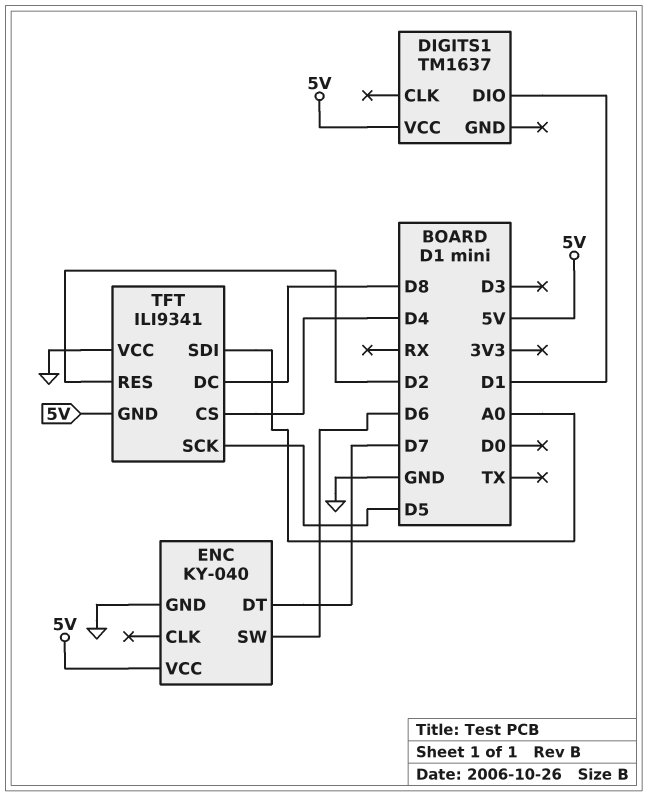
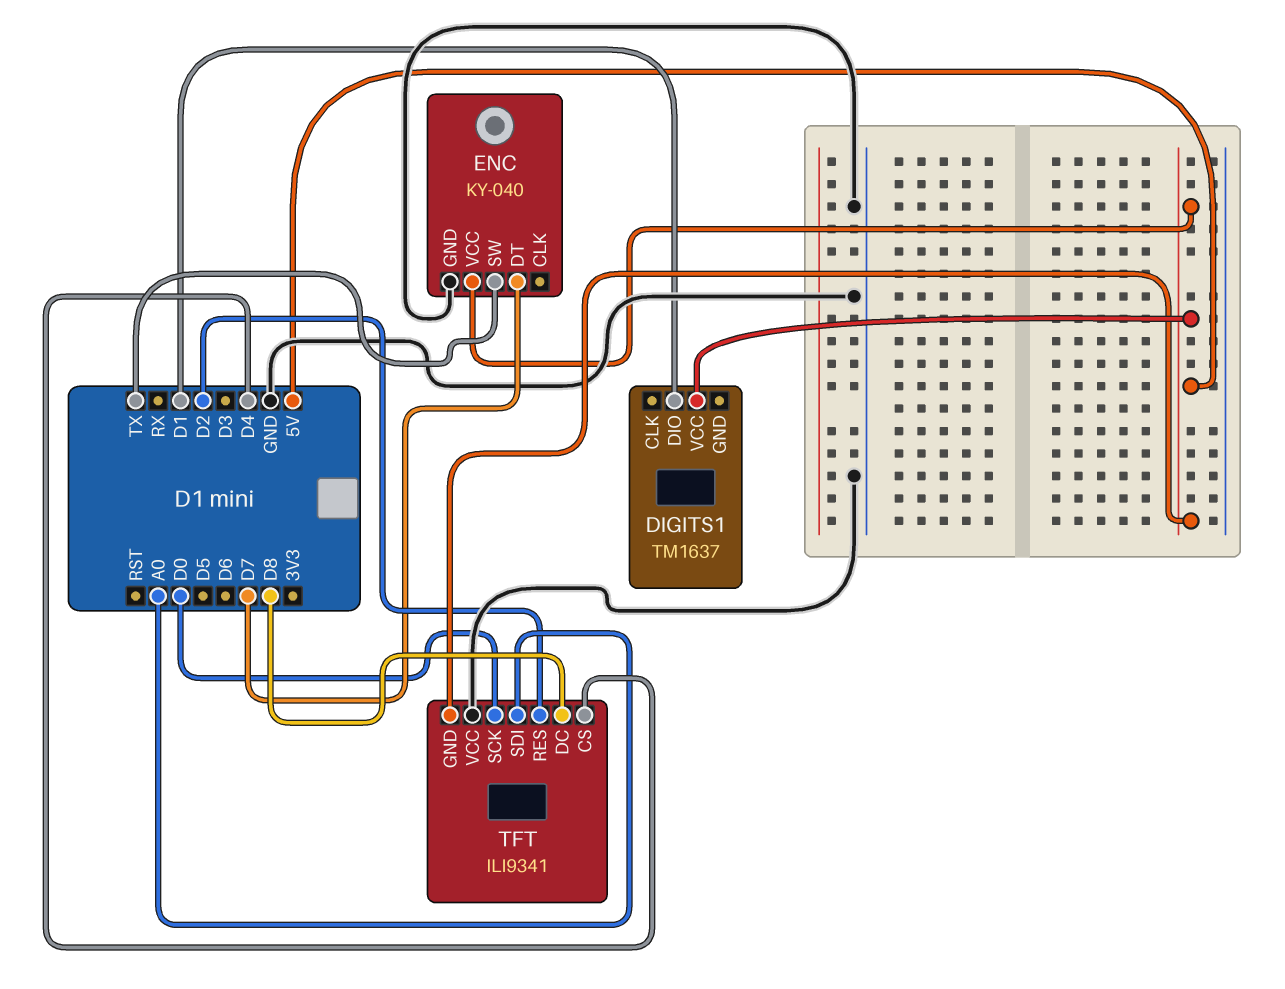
ENC pin SW: D6 -> TX
TFT pin SCK: D5 -> D0

